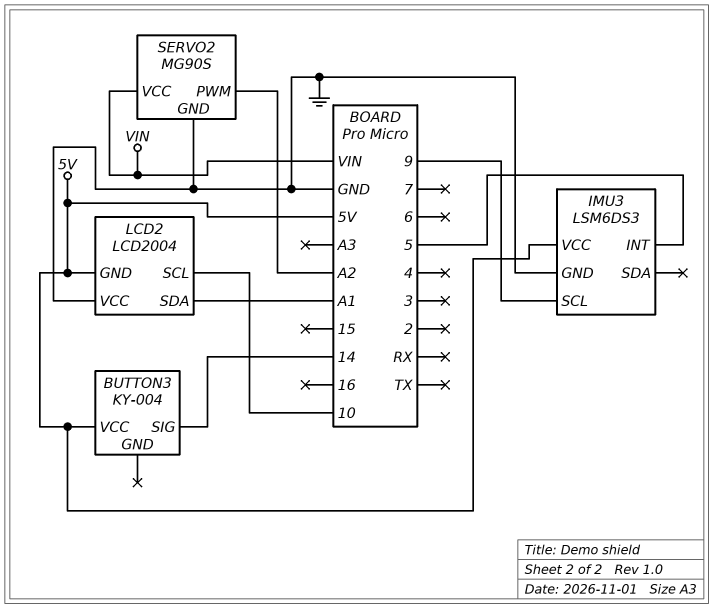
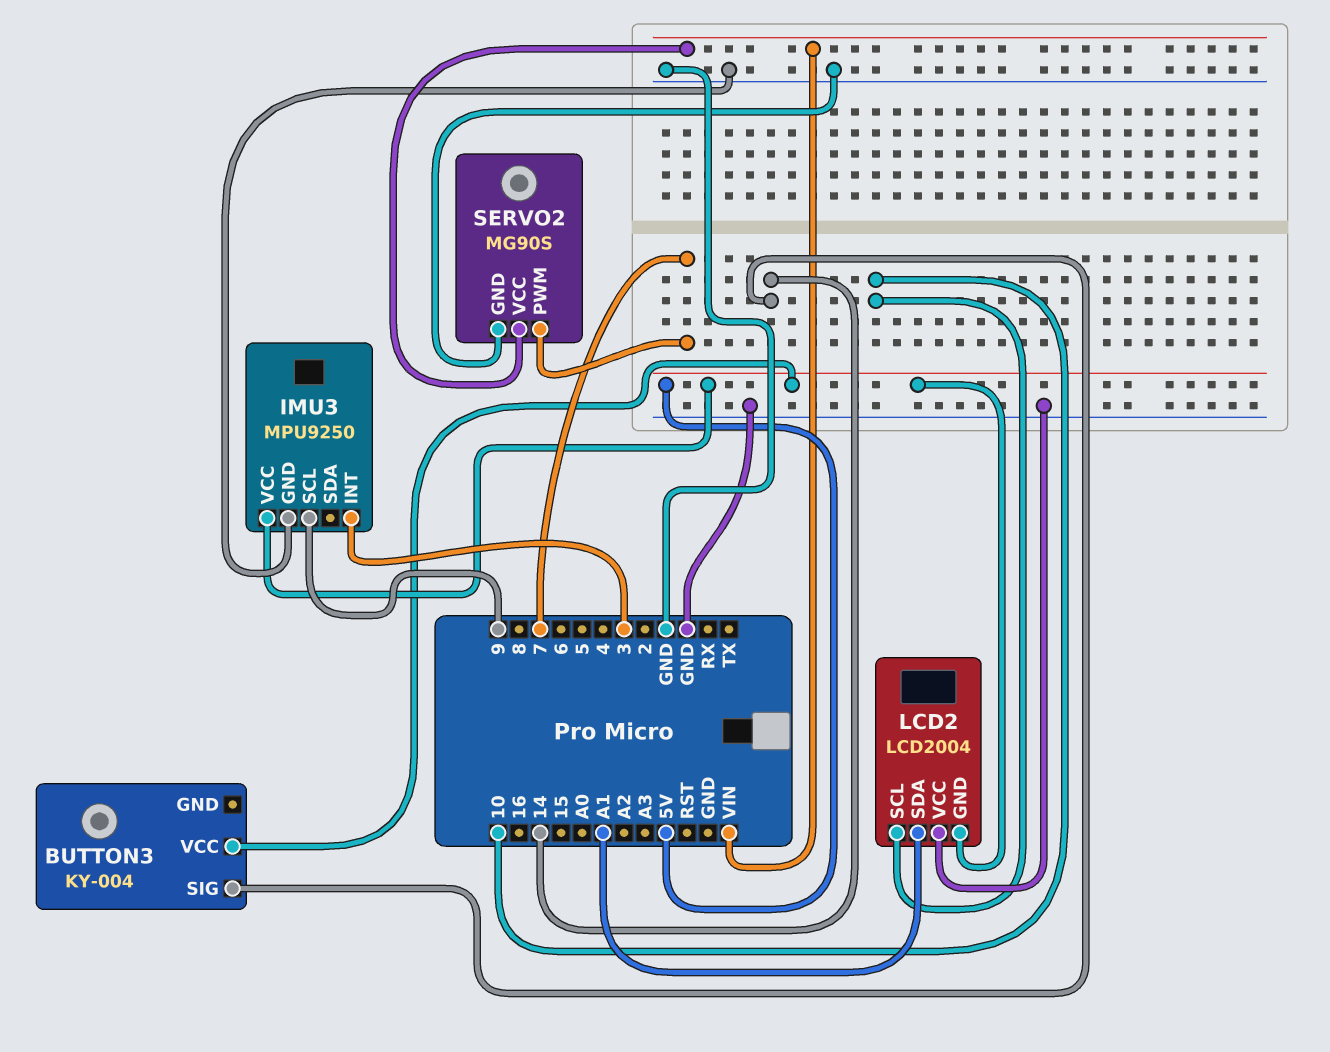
IMU3: LSM6DS3 -> MPU9250
IMU3 pin INT: 5 -> 3
SERVO2 pin PWM: A2 -> 7

